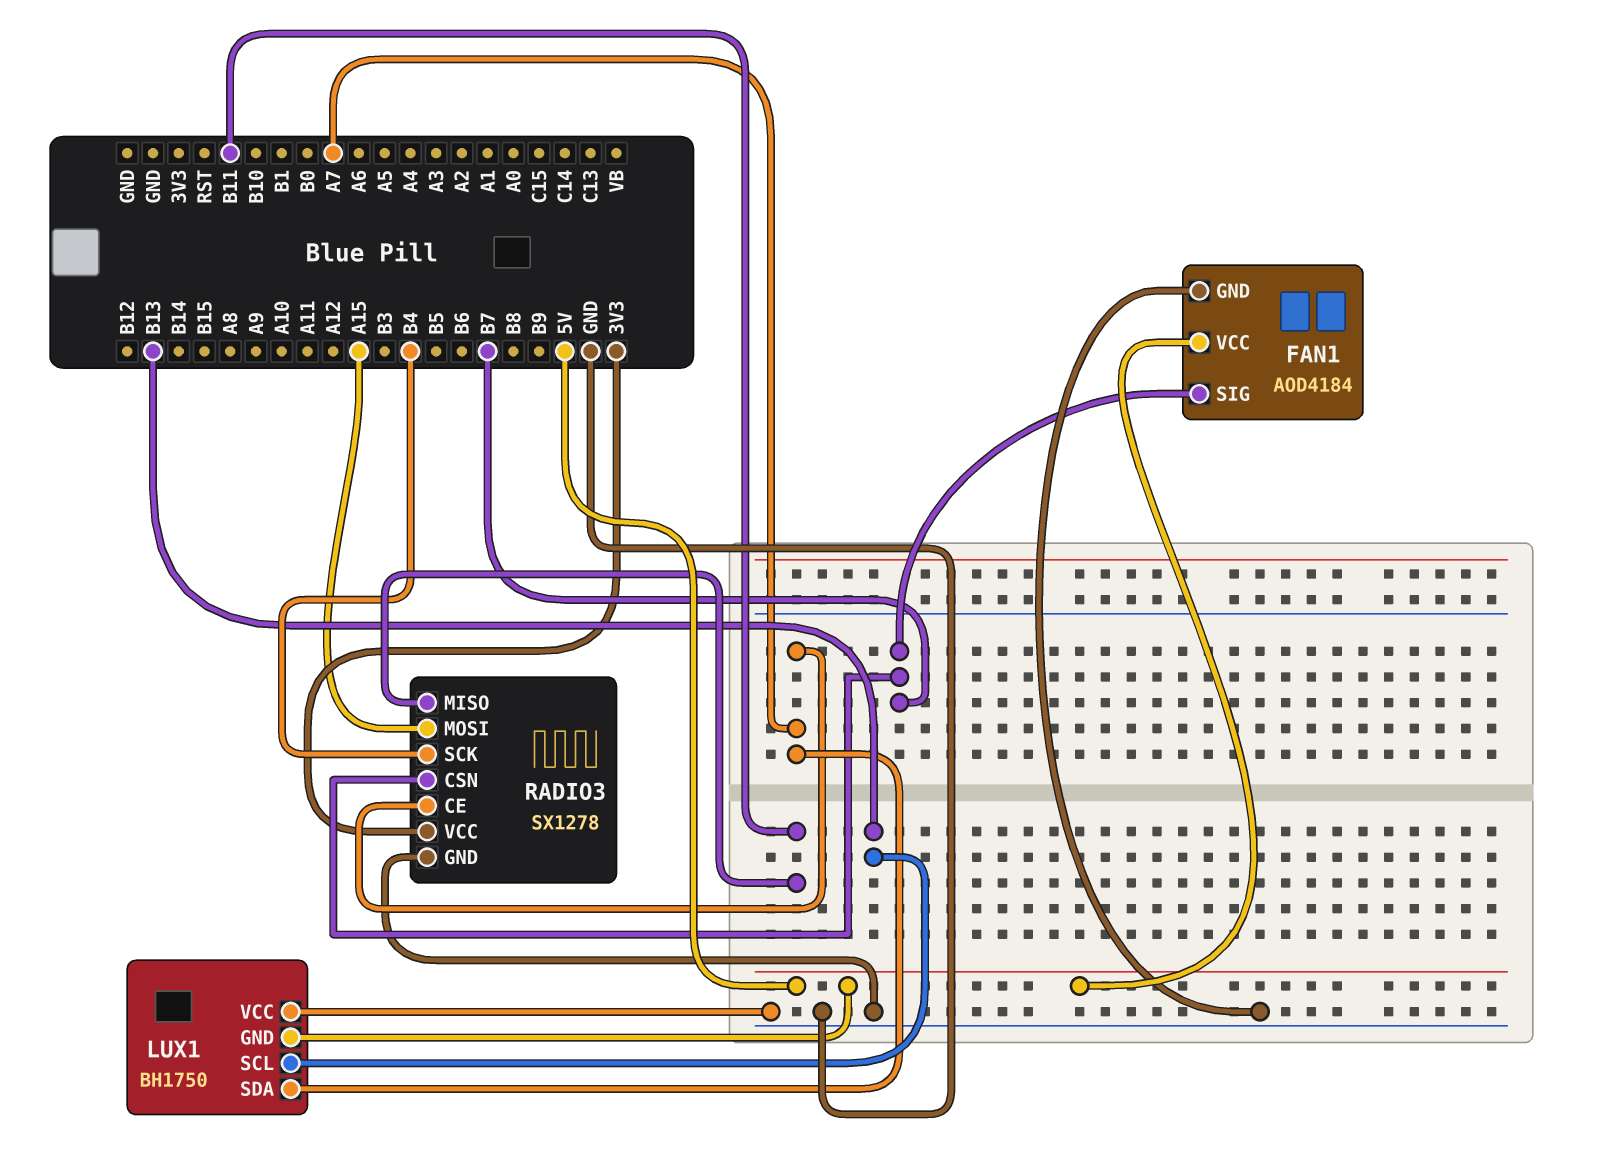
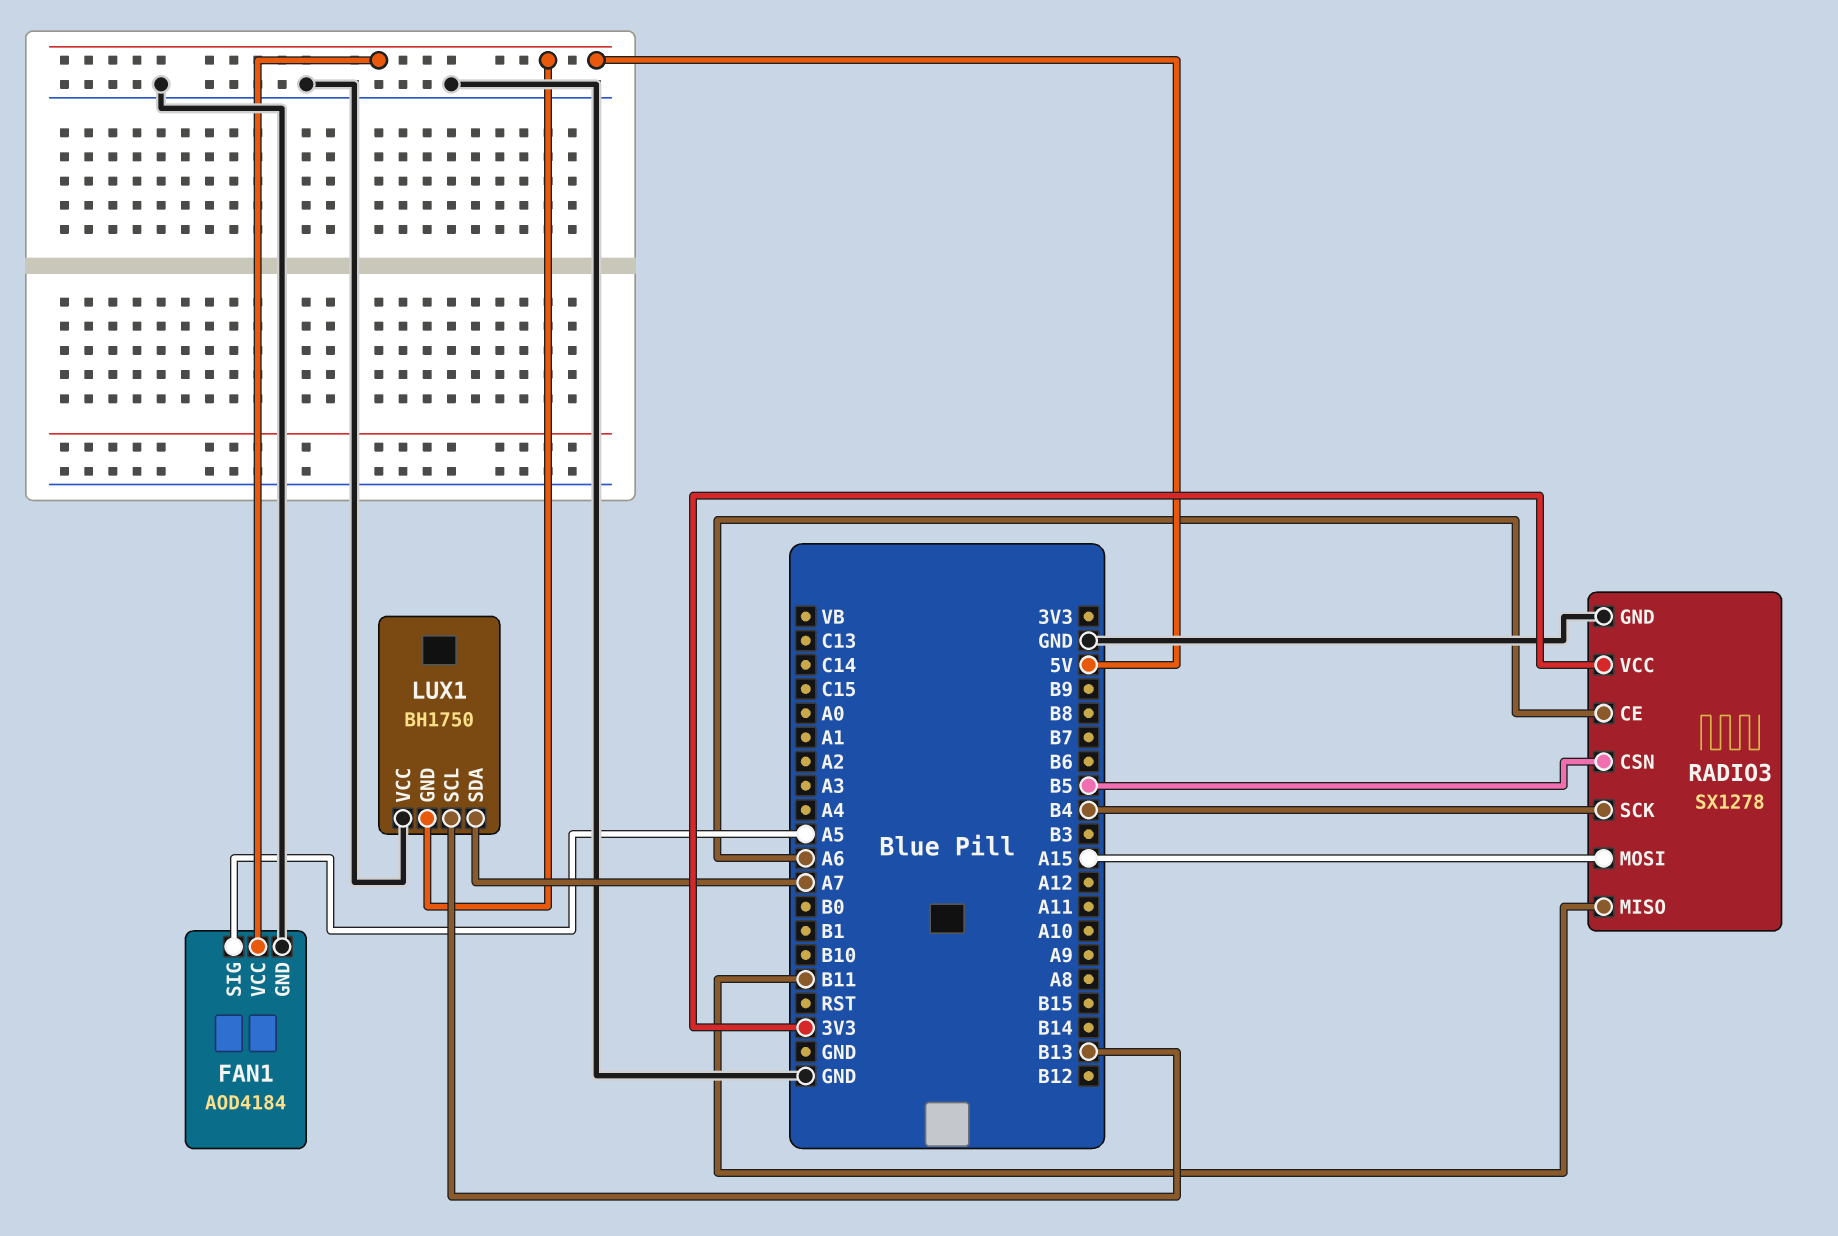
FAN1 pin SIG: B7 -> A5
RADIO3 pin CE: A7 -> A6
RADIO3 pin CSN: B7 -> B5

